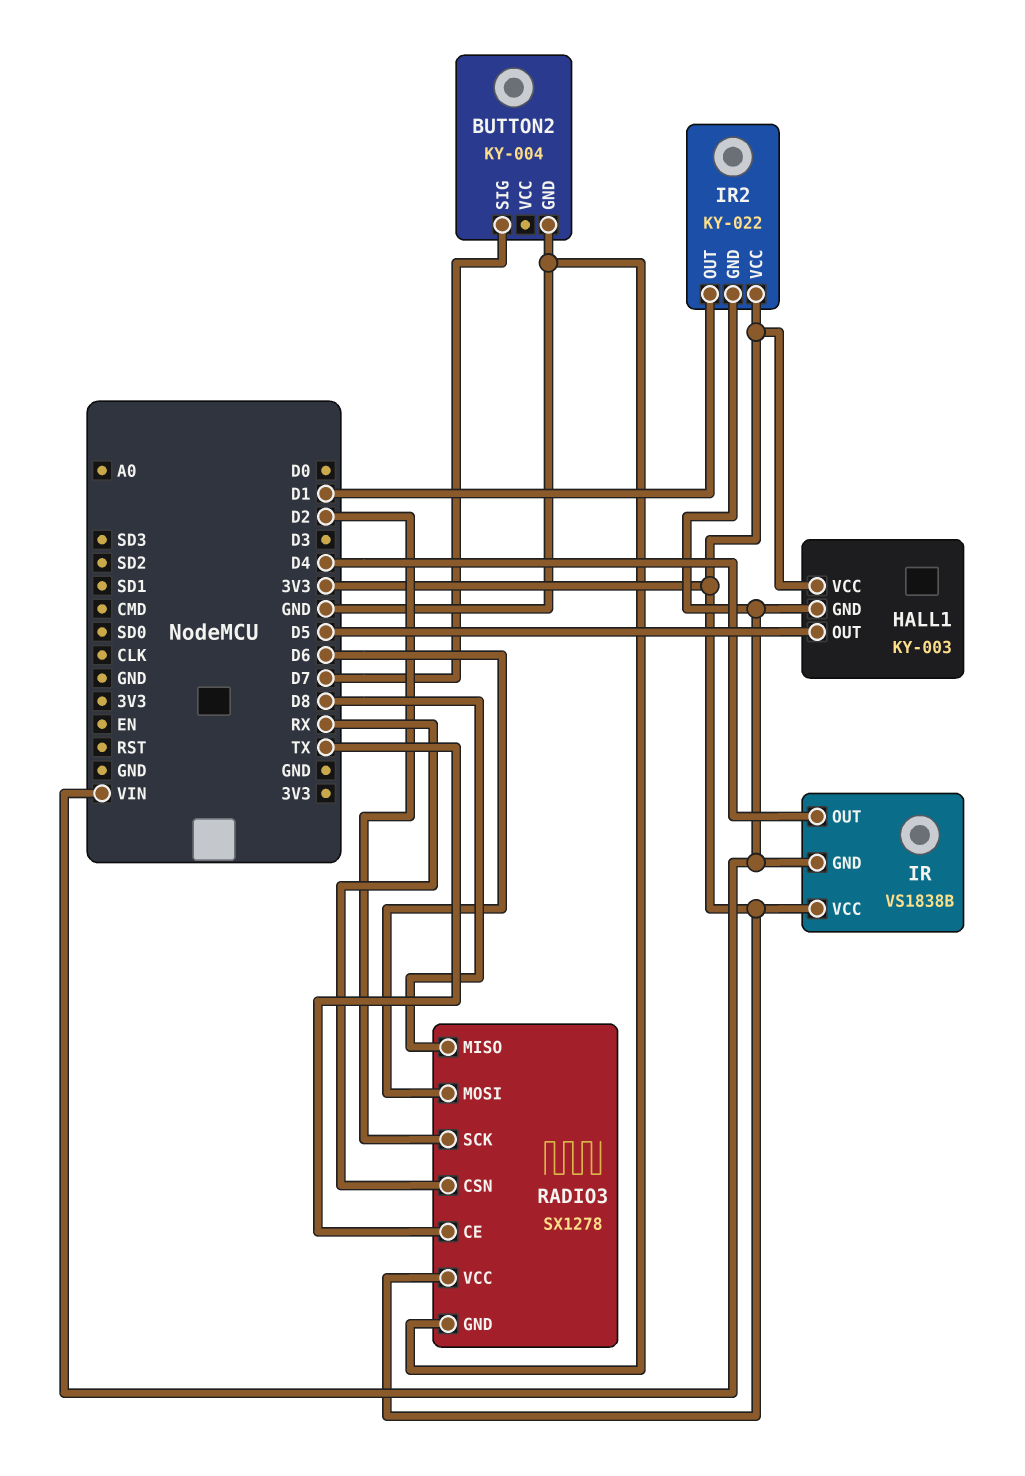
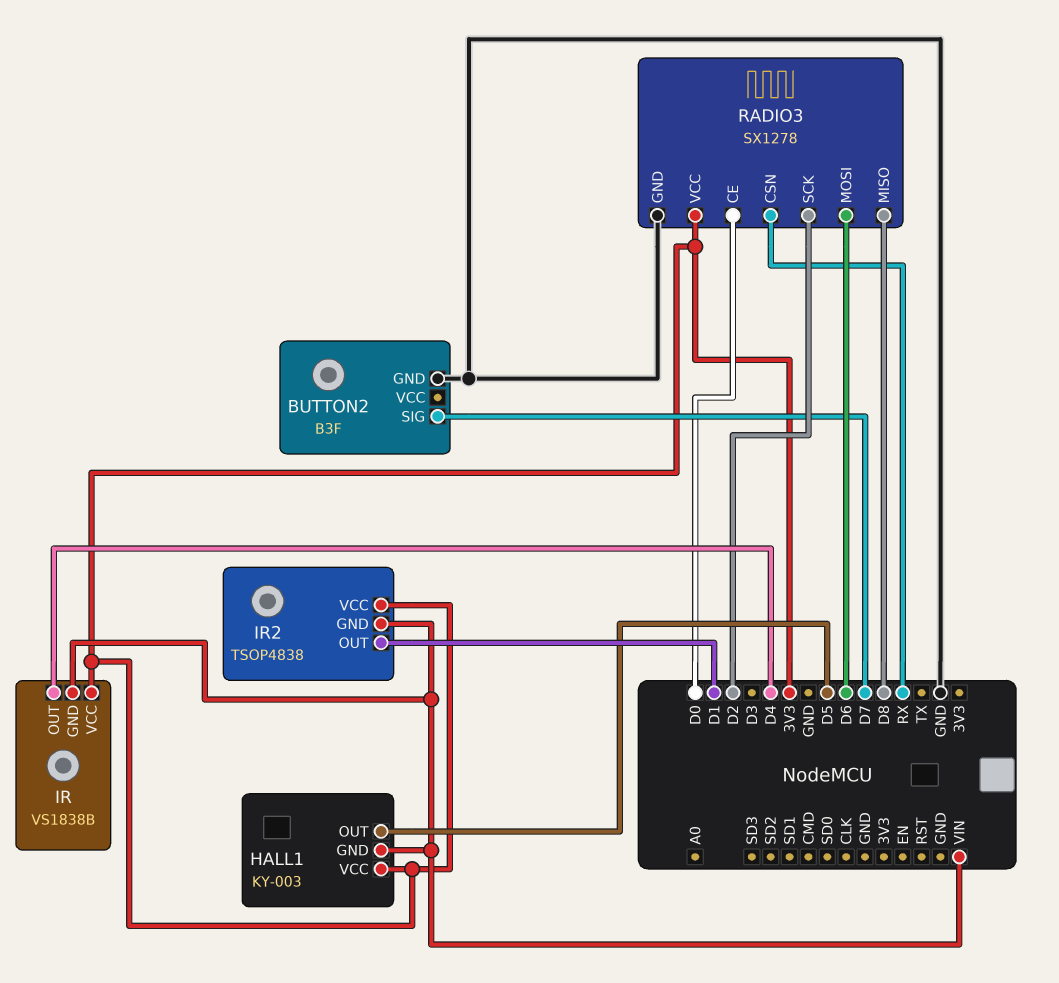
BUTTON2: KY-004 -> B3F
IR2: KY-022 -> TSOP4838
RADIO3 pin CE: TX -> D0

